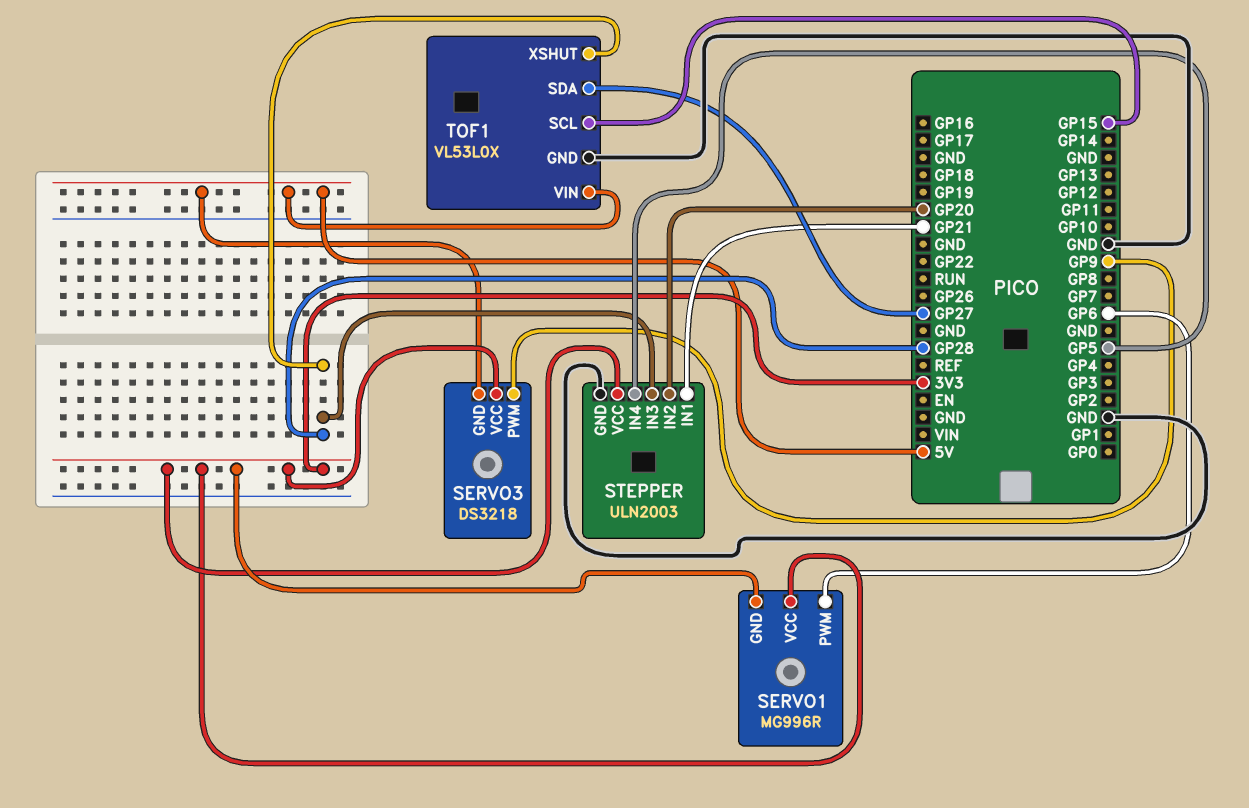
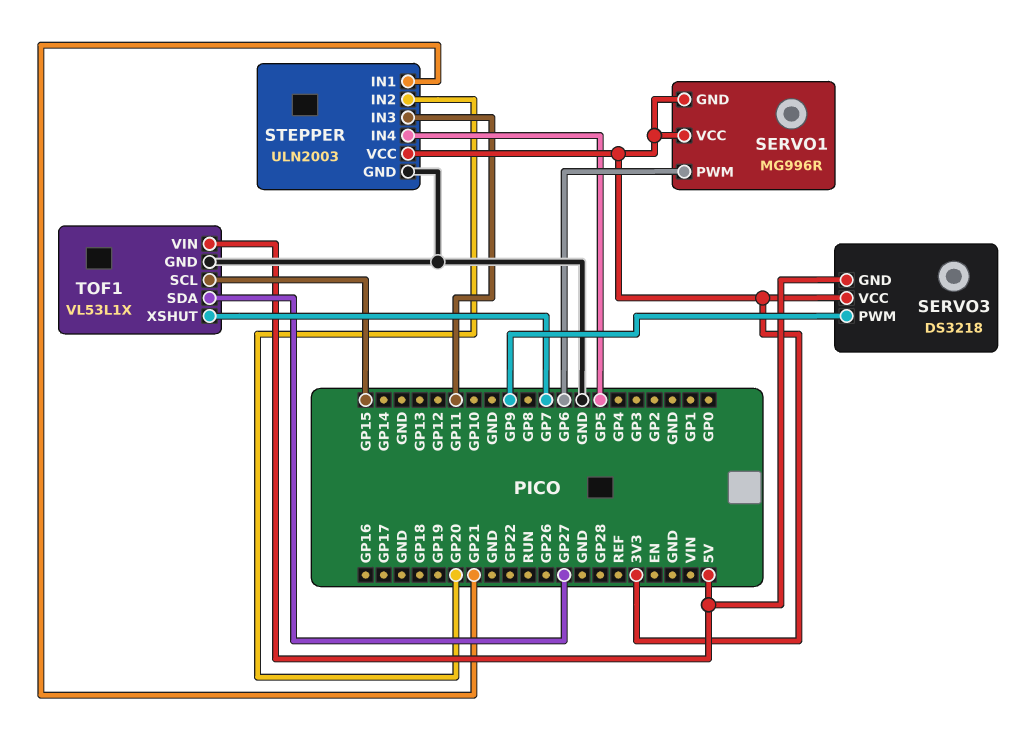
STEPPER pin IN3: GP28 -> GP11
TOF1: VL53L0X -> VL53L1X
TOF1 pin XSHUT: GP28 -> GP7

